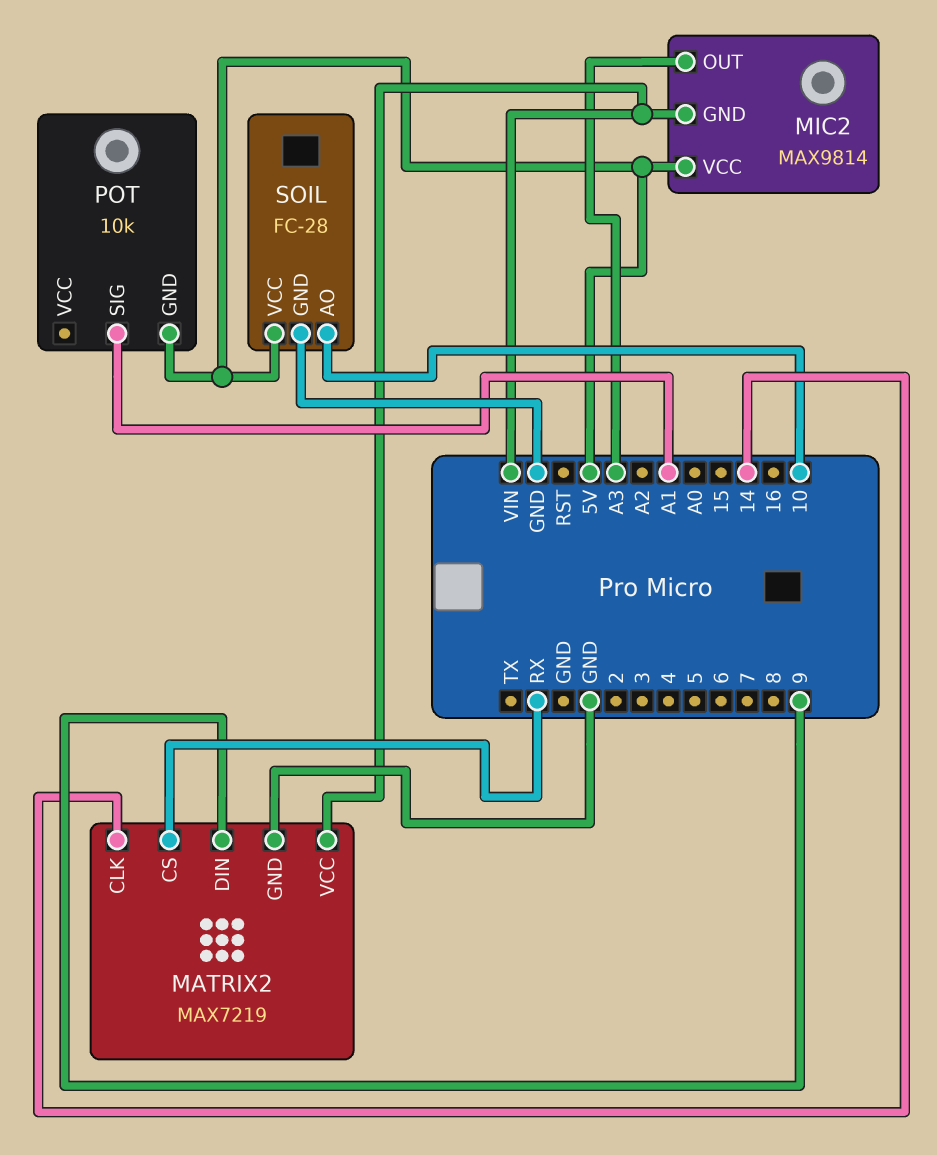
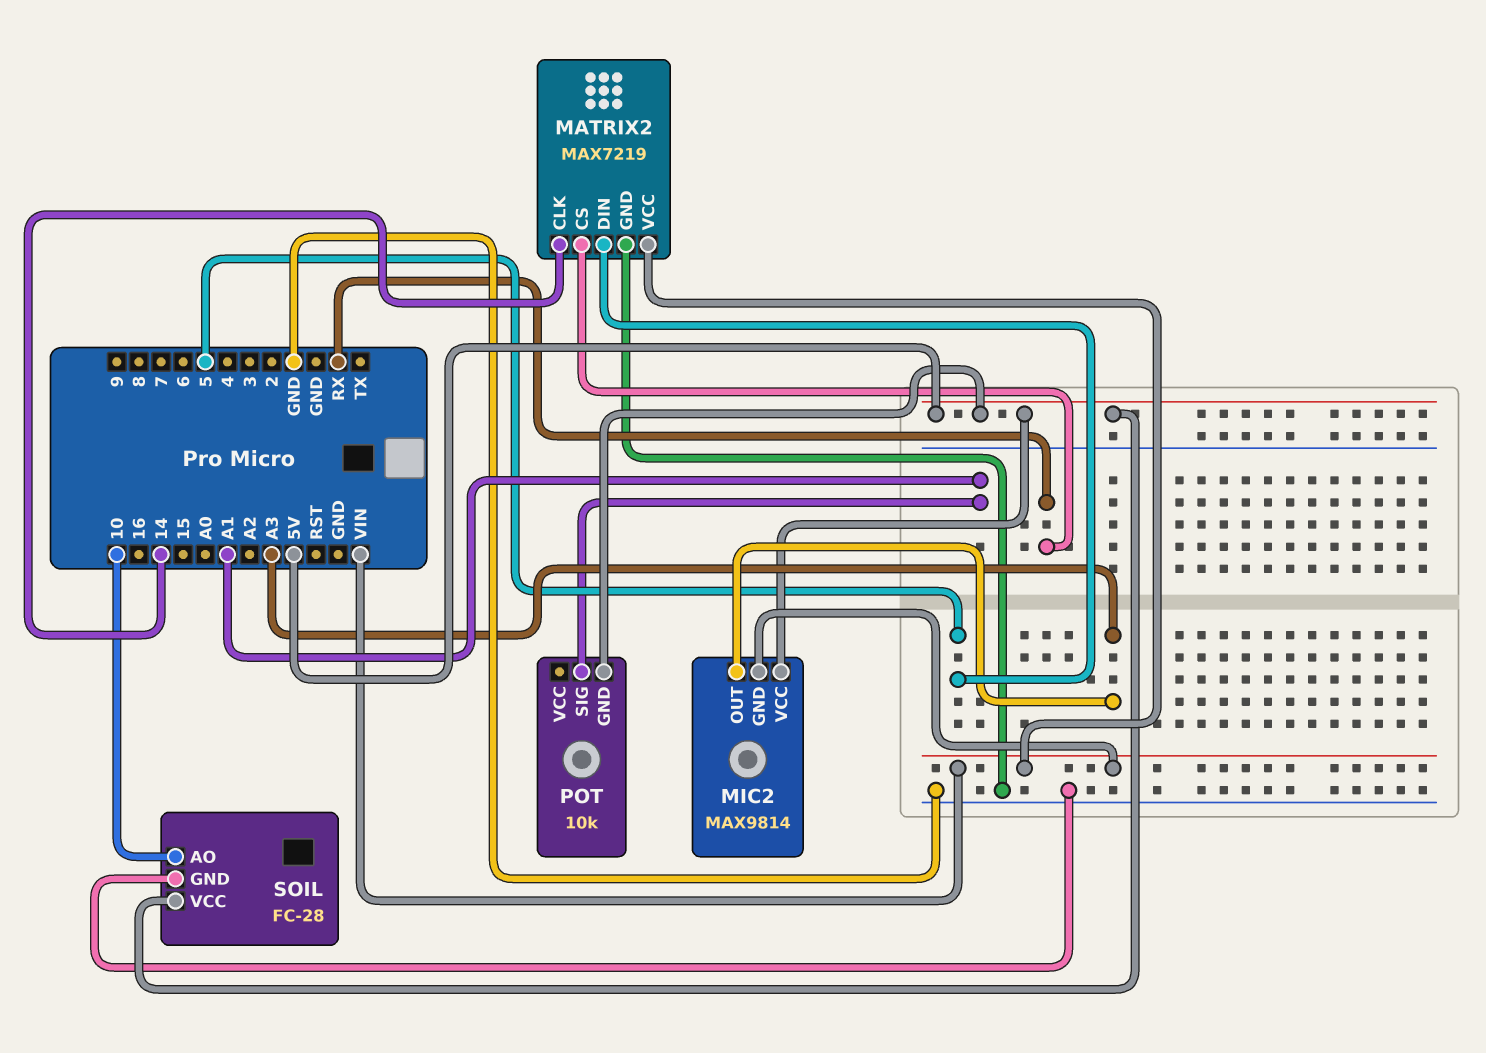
MATRIX2 pin DIN: 9 -> 5

